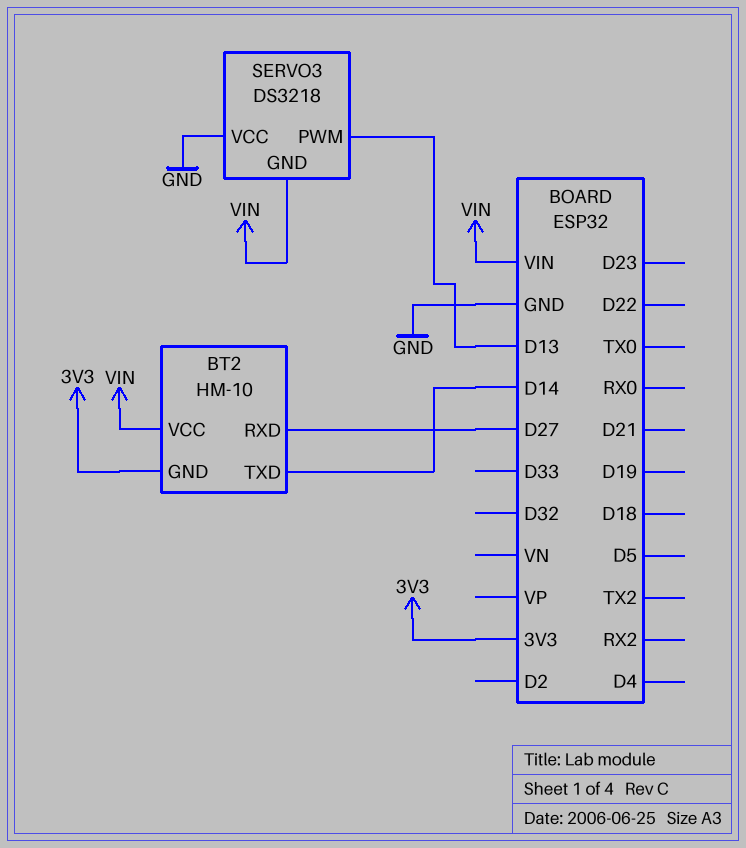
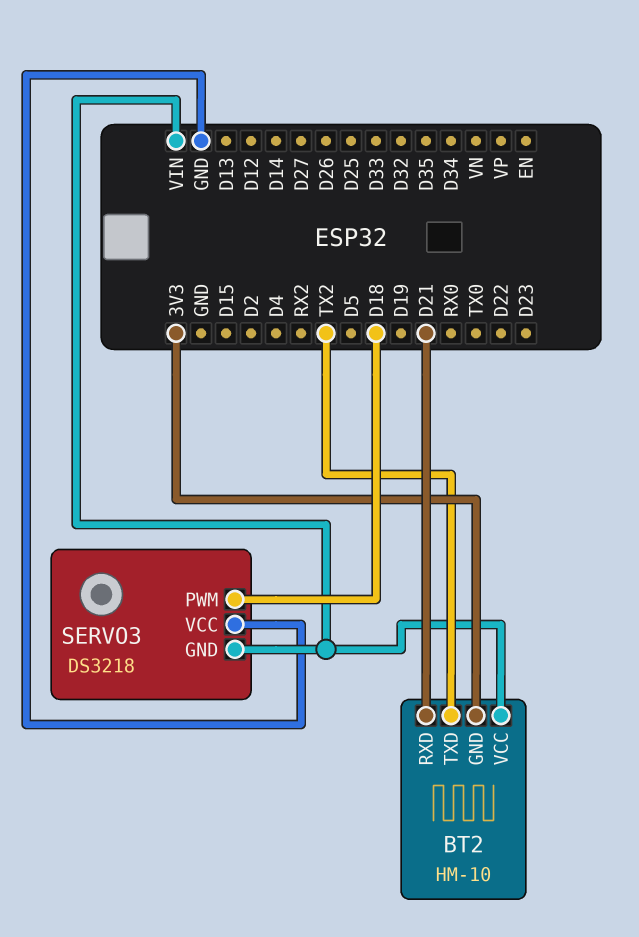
BT2 pin RXD: D27 -> D21
BT2 pin TXD: D14 -> TX2
SERVO3 pin PWM: D13 -> D18

